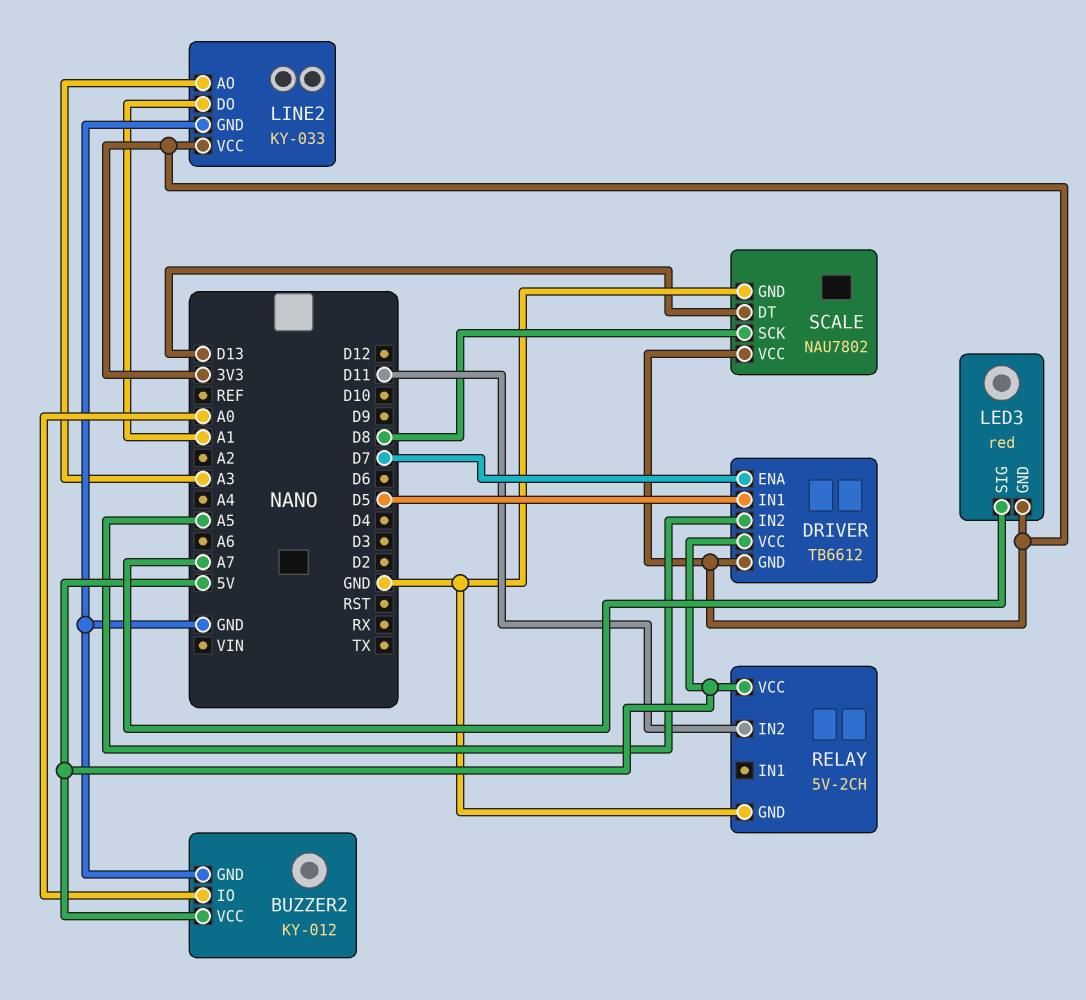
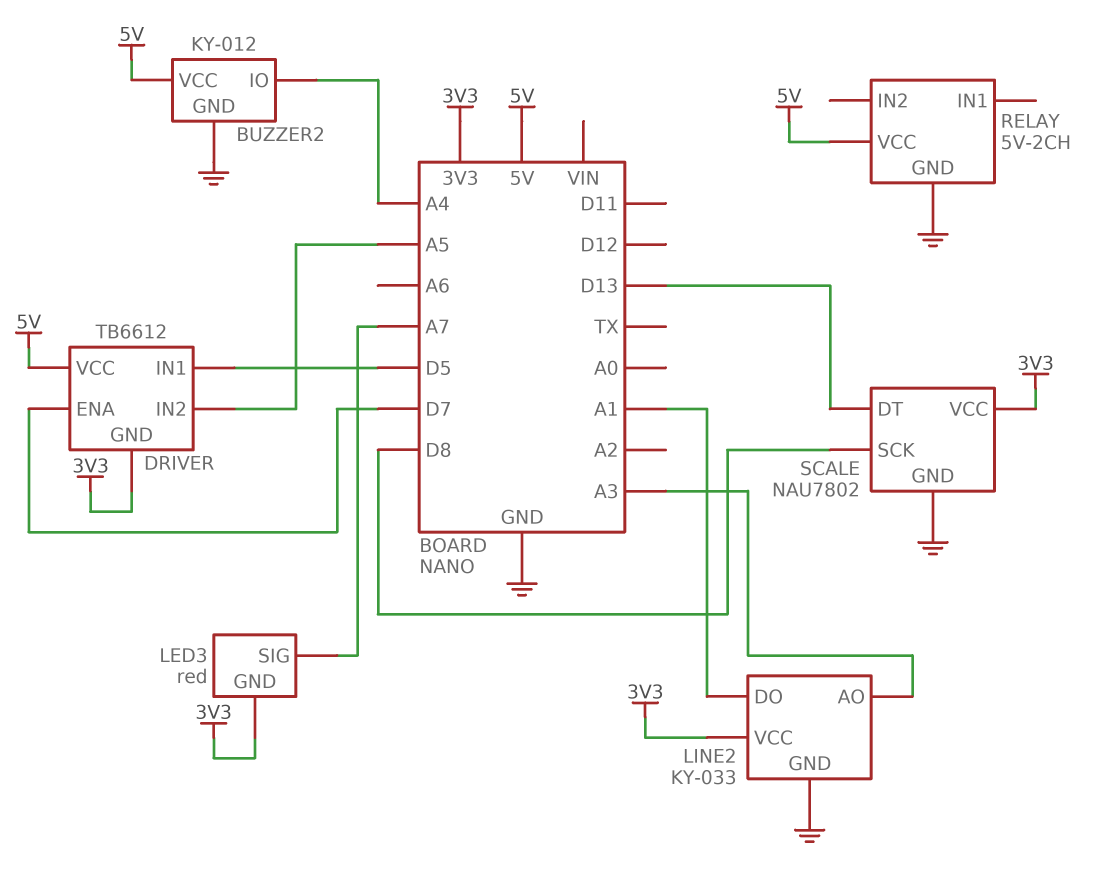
BUZZER2 pin IO: A0 -> A4
RELAY pin IN2: D11 -> none

